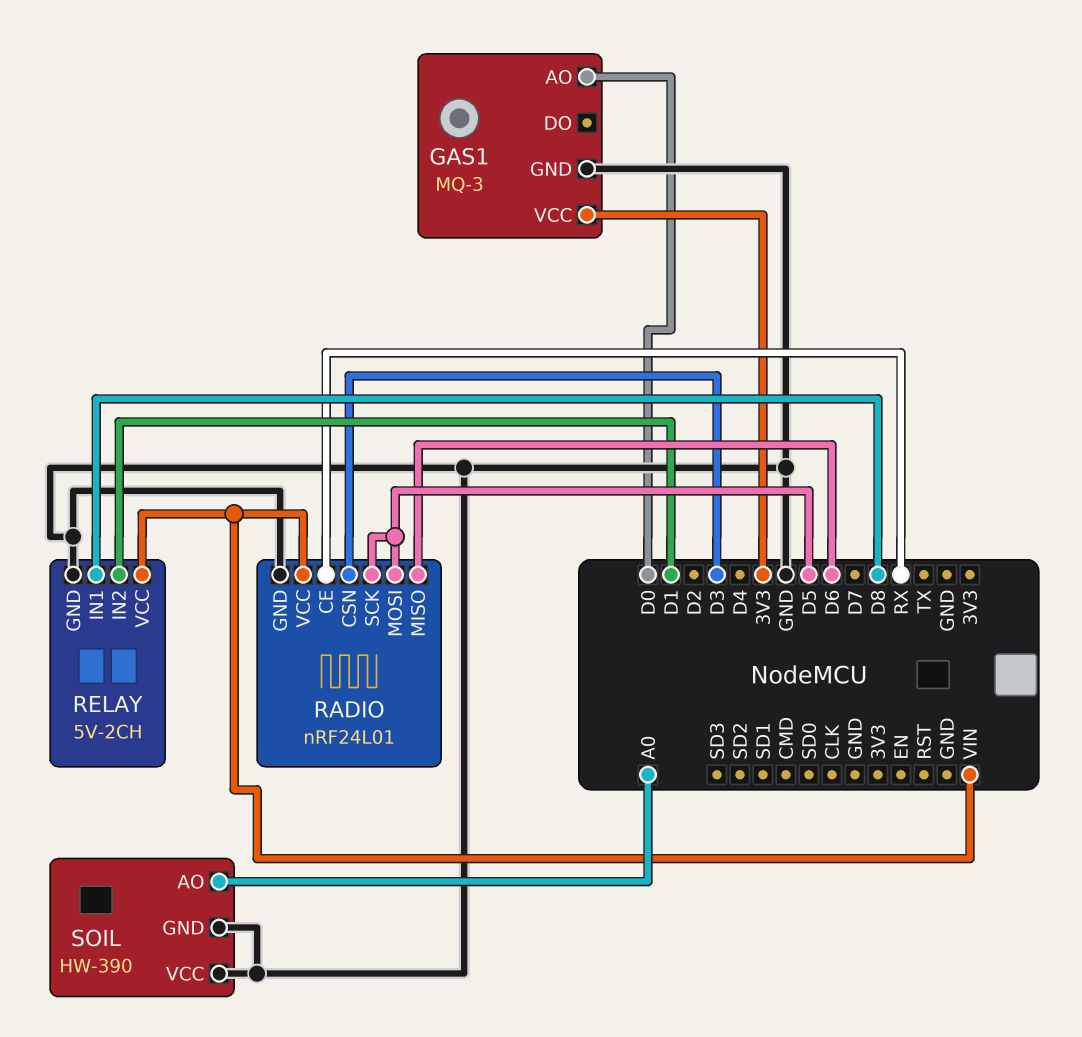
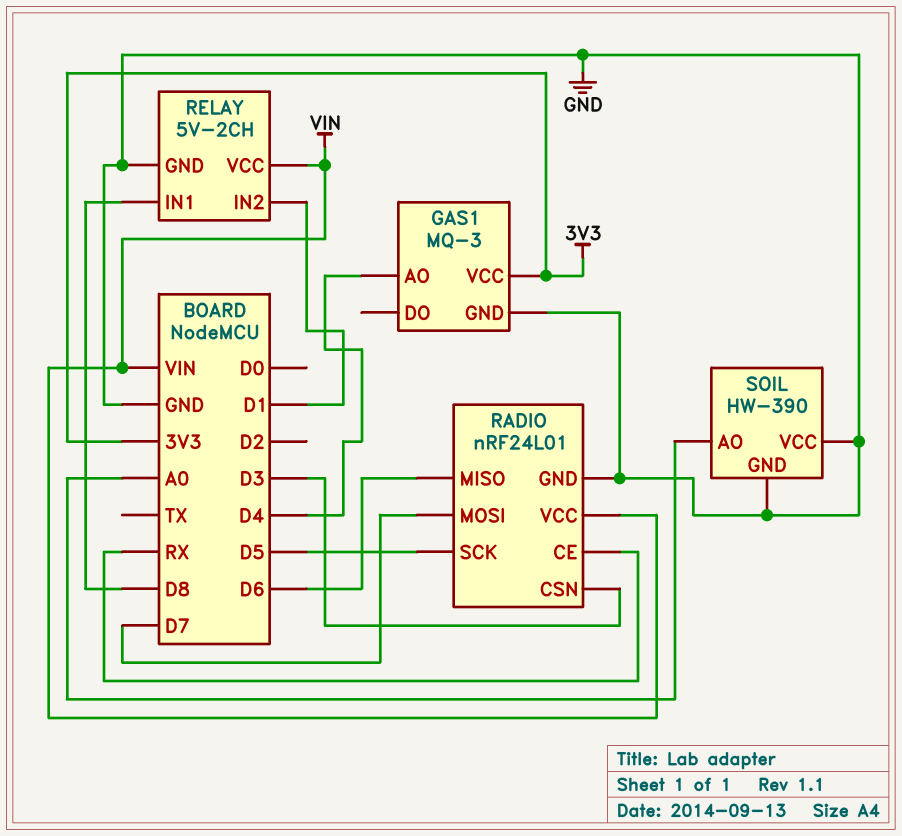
GAS1 pin AO: D0 -> D4
RADIO pin MOSI: D5 -> D7

